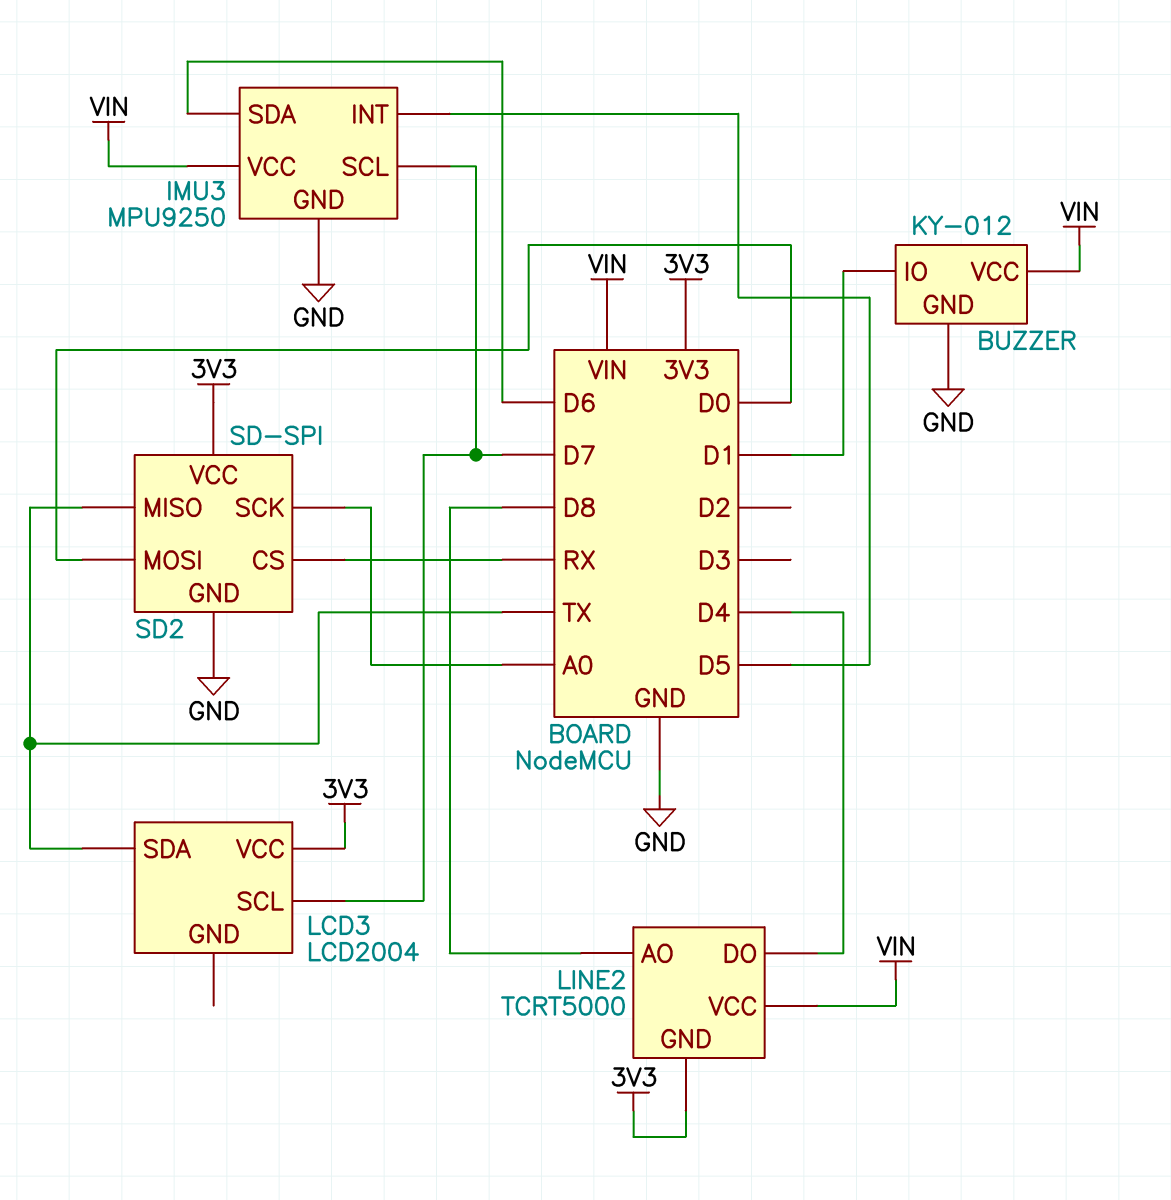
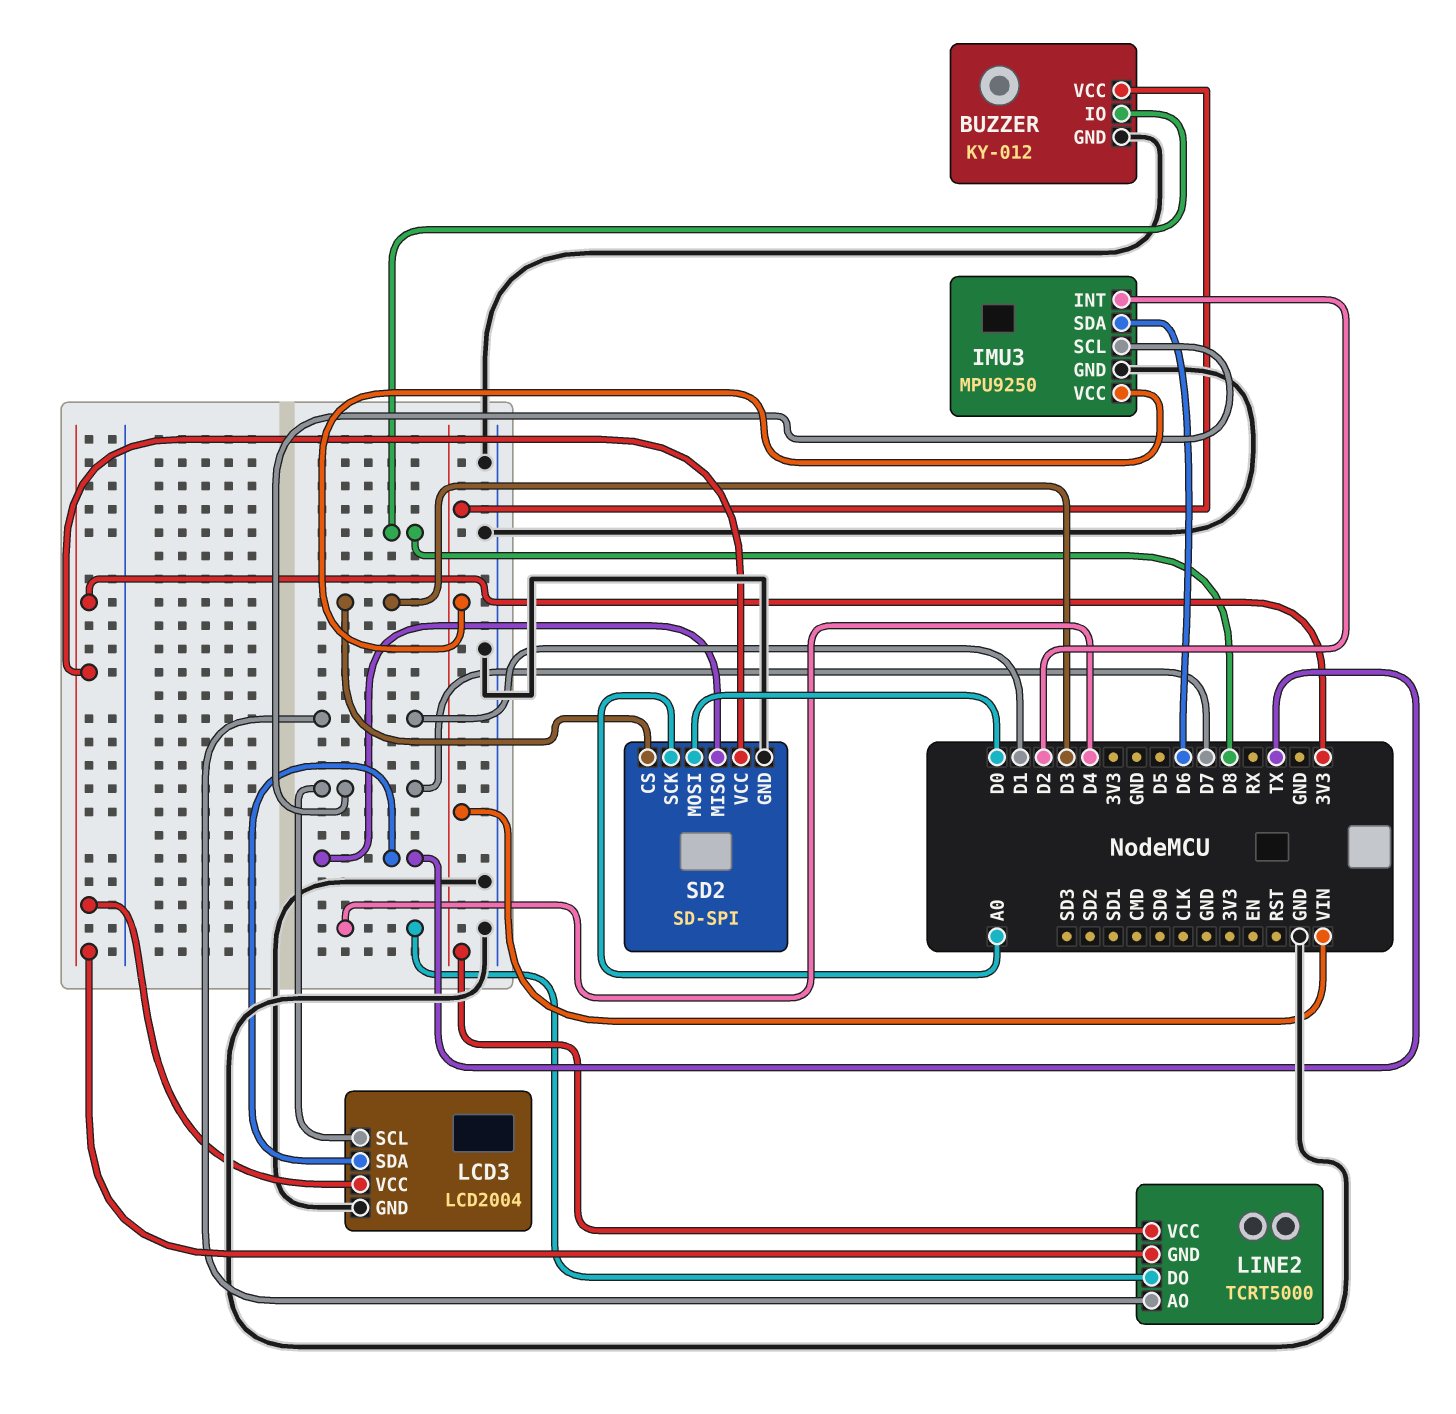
BUZZER pin IO: D1 -> D8
IMU3 pin INT: D5 -> D2
LCD3 pin GND: none -> GND
LINE2 pin AO: D8 -> D1
SD2 pin CS: RX -> D3

